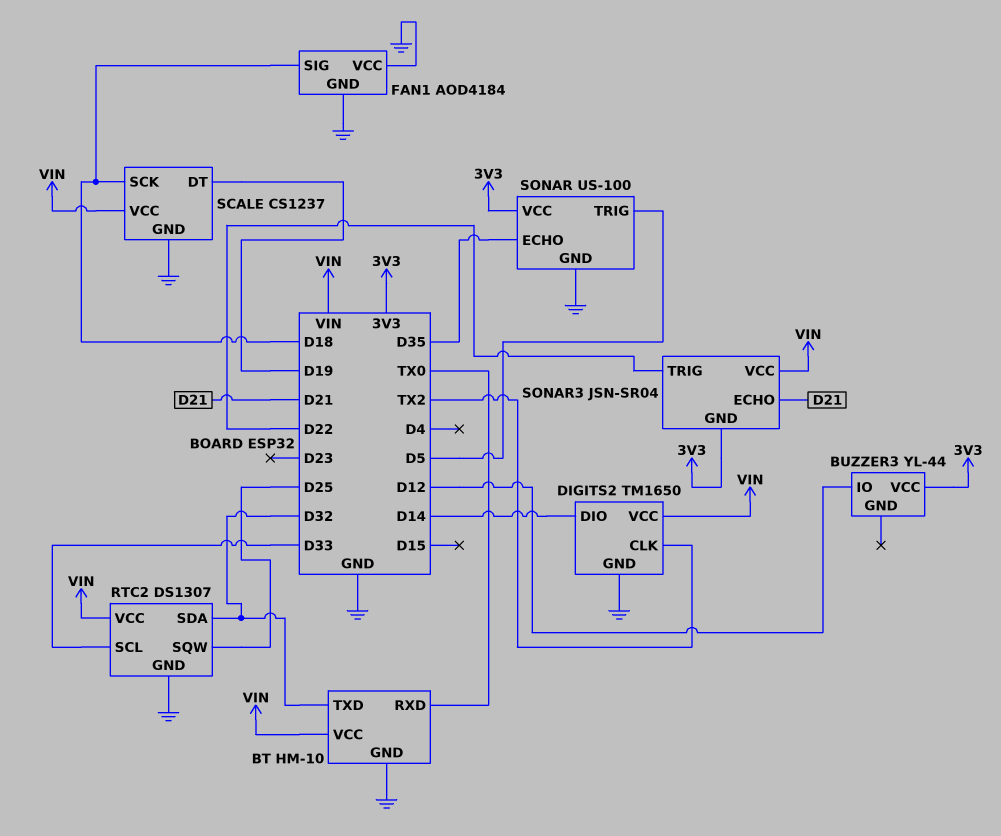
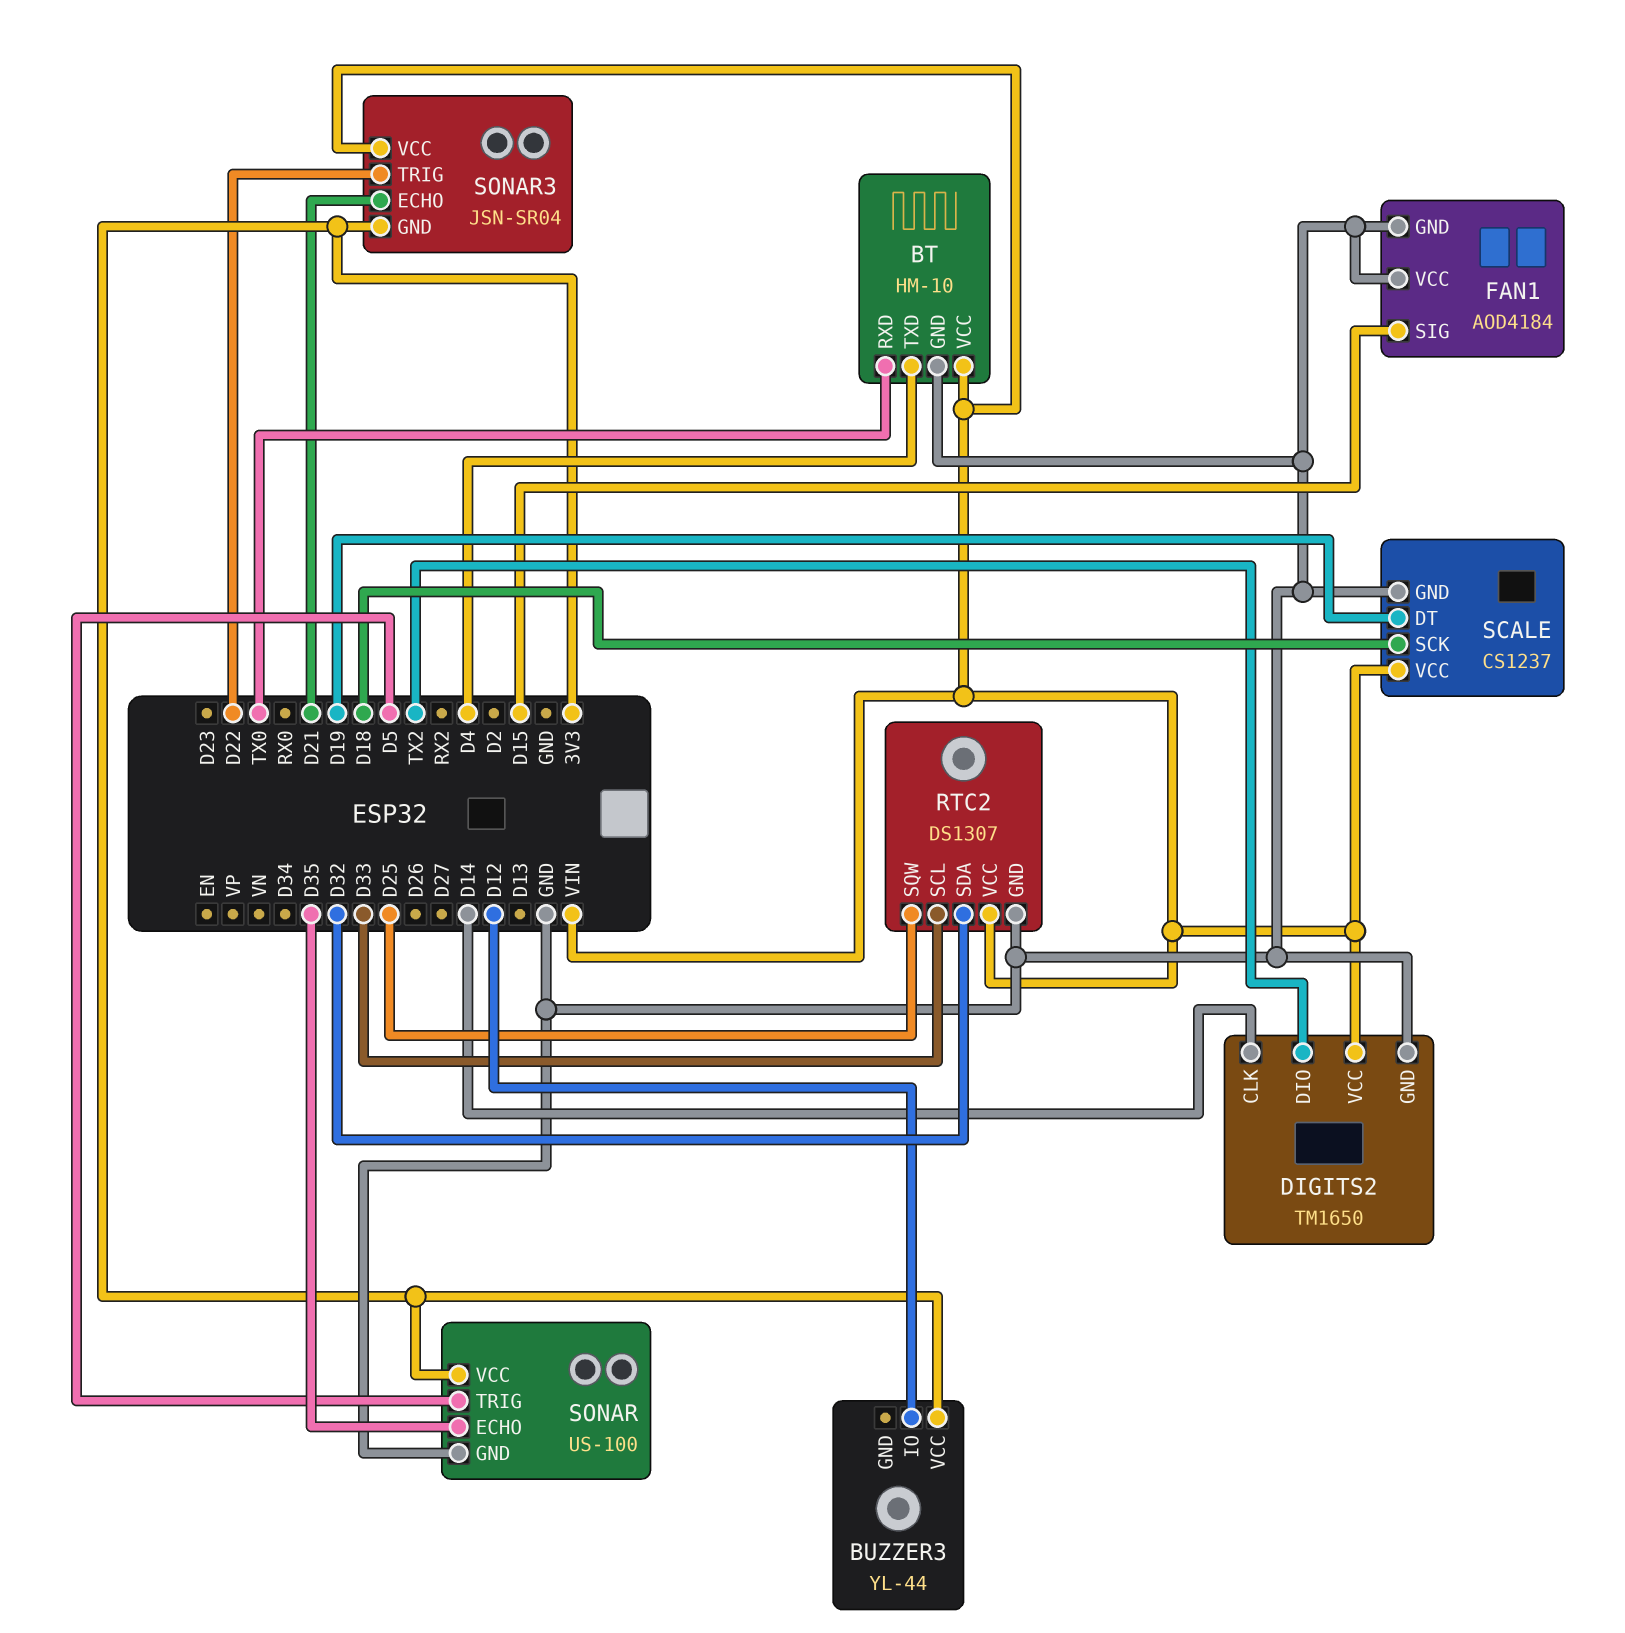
BT pin TXD: D32 -> D4
DIGITS2 pin CLK: TX2 -> D14
DIGITS2 pin DIO: D14 -> TX2
FAN1 pin SIG: D18 -> D15

